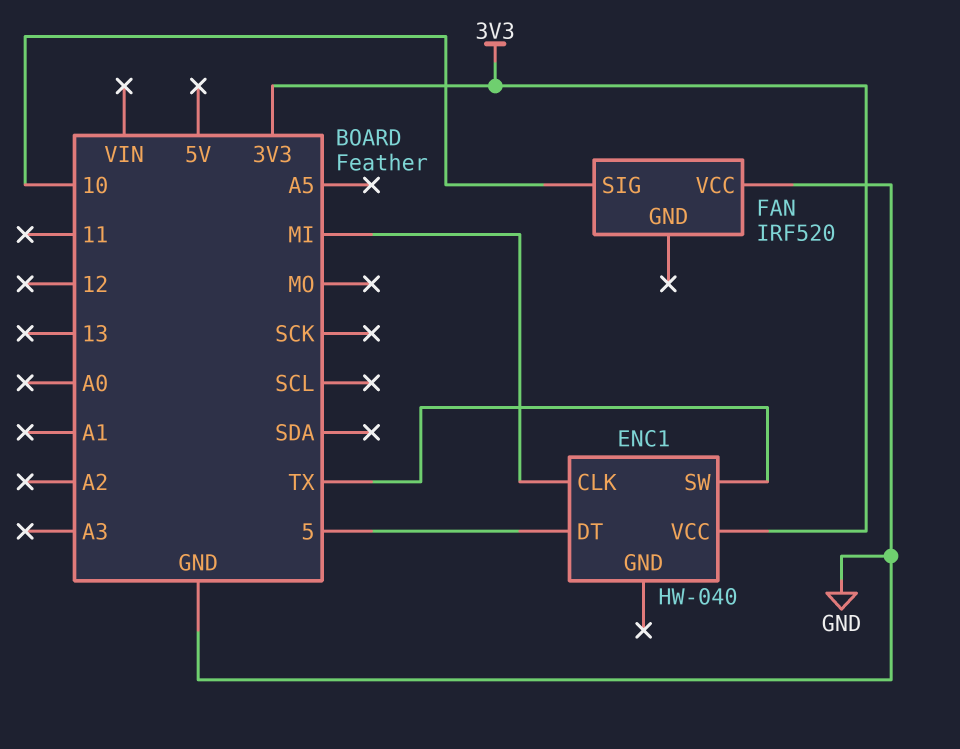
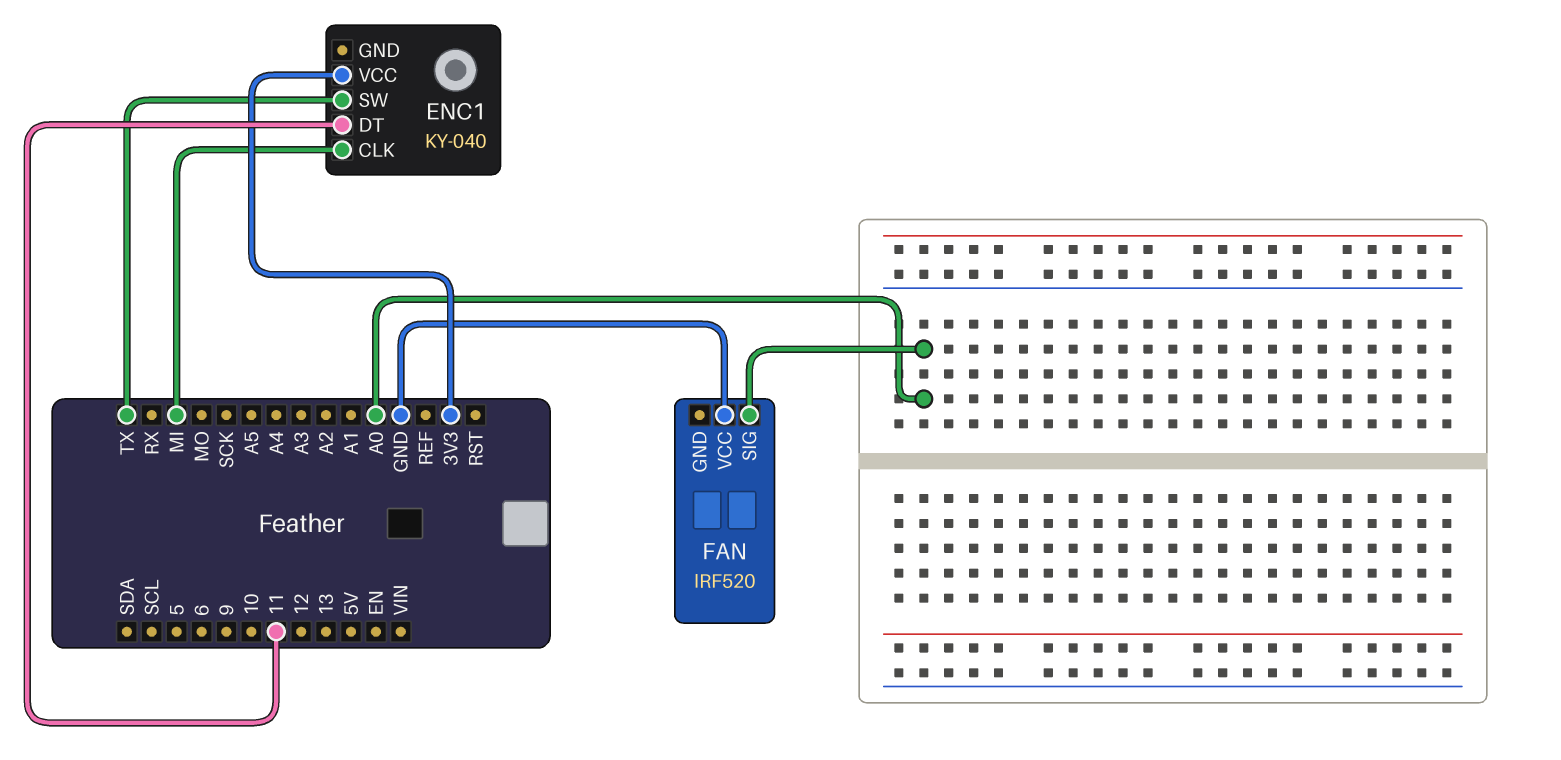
ENC1: HW-040 -> KY-040
ENC1 pin DT: 5 -> 11
FAN pin SIG: 10 -> A0

